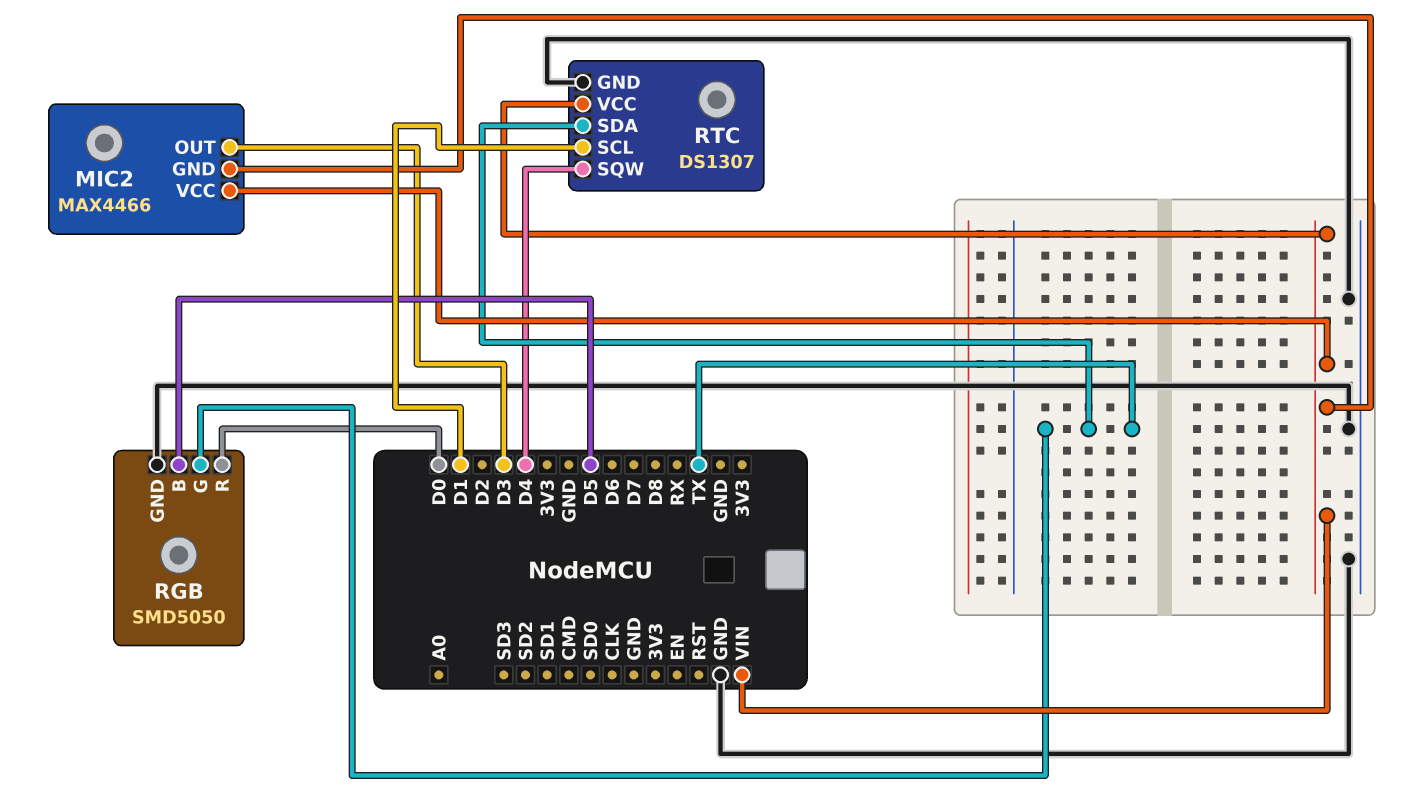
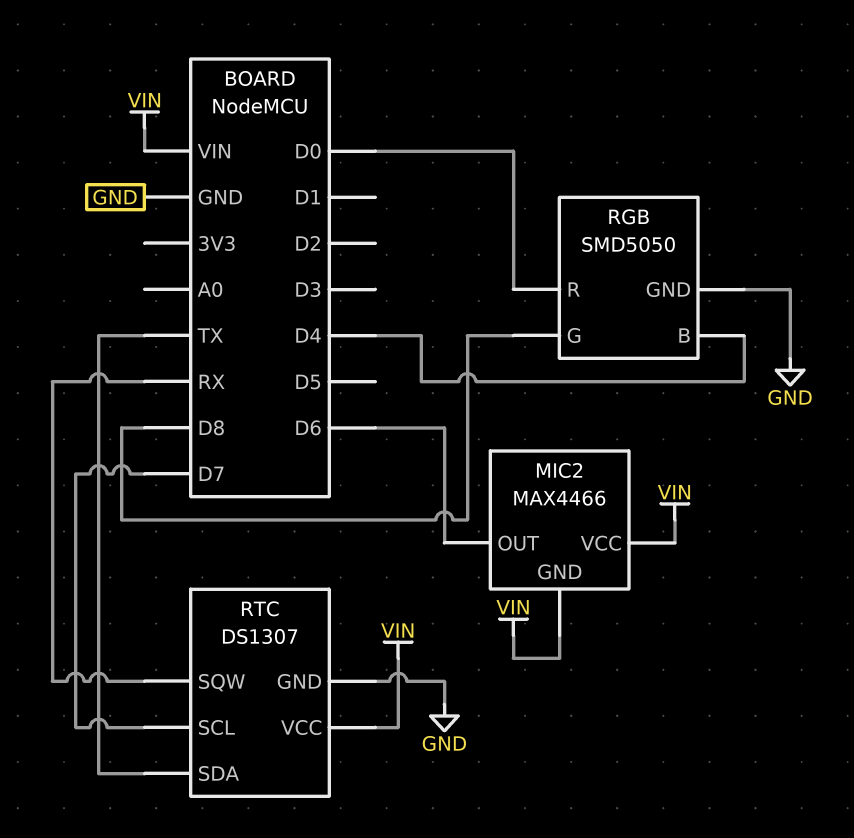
MIC2 pin OUT: D3 -> D6
RGB pin B: D5 -> D4
RGB pin G: TX -> D8
RTC pin SCL: D1 -> D7
RTC pin SQW: D4 -> RX

